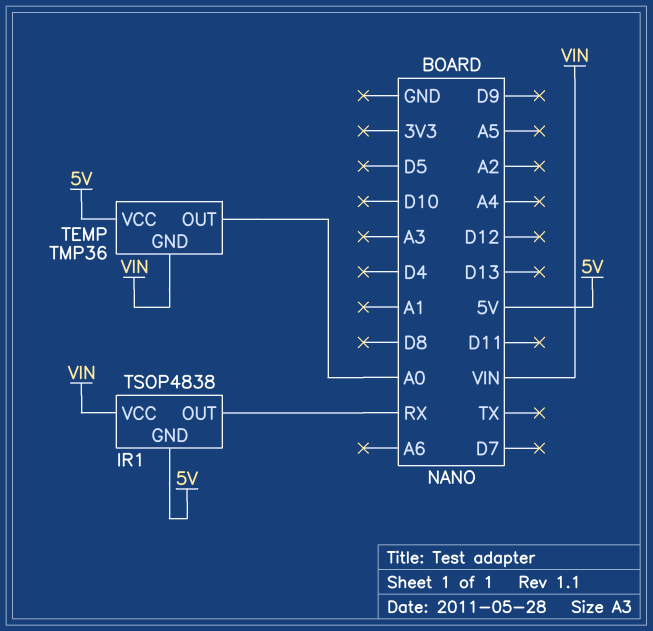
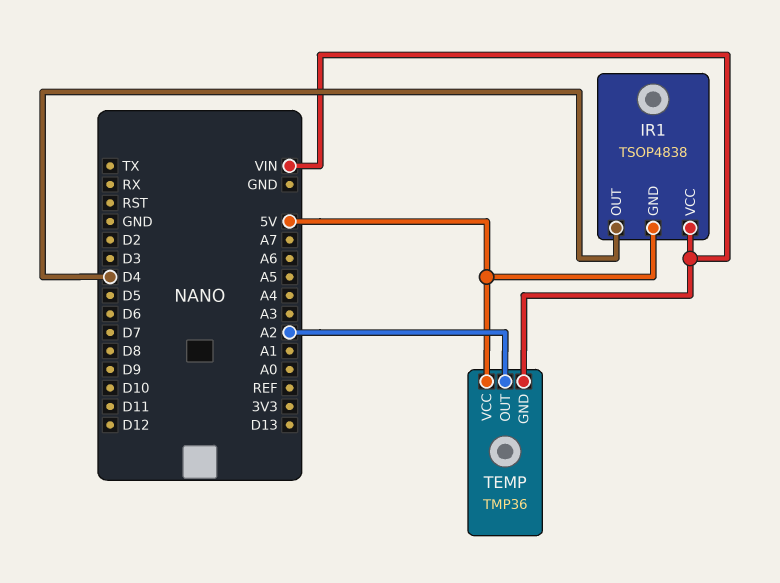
IR1 pin OUT: RX -> D4
TEMP pin OUT: A0 -> A2

